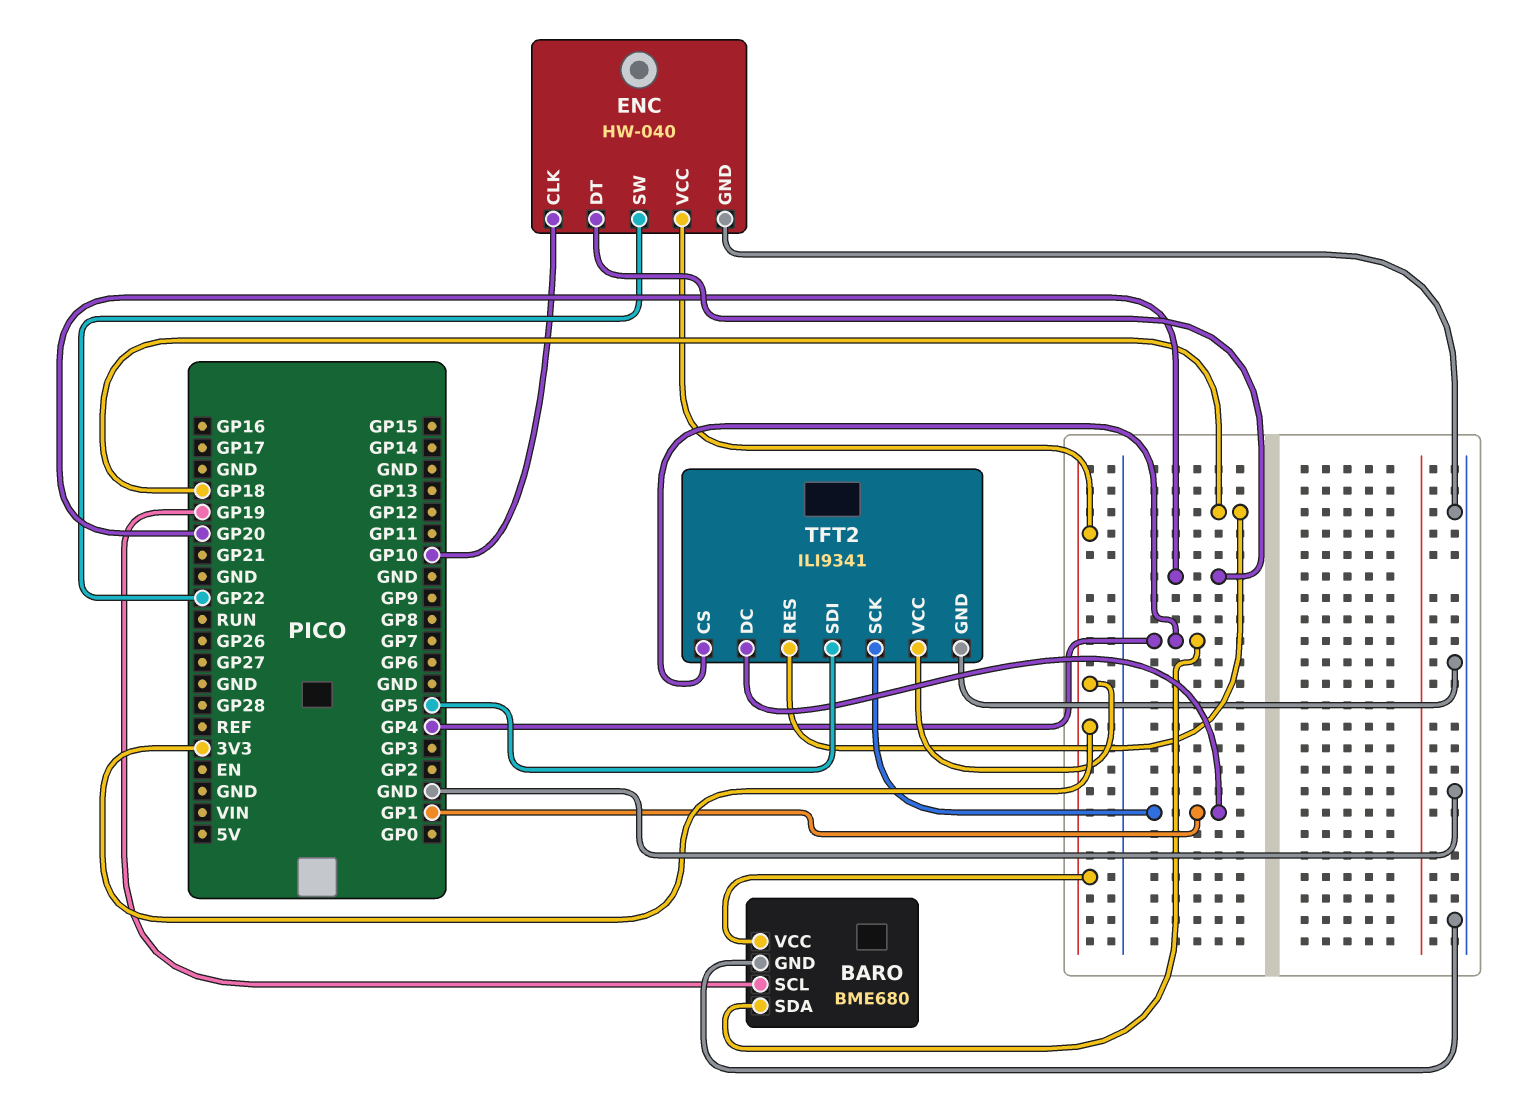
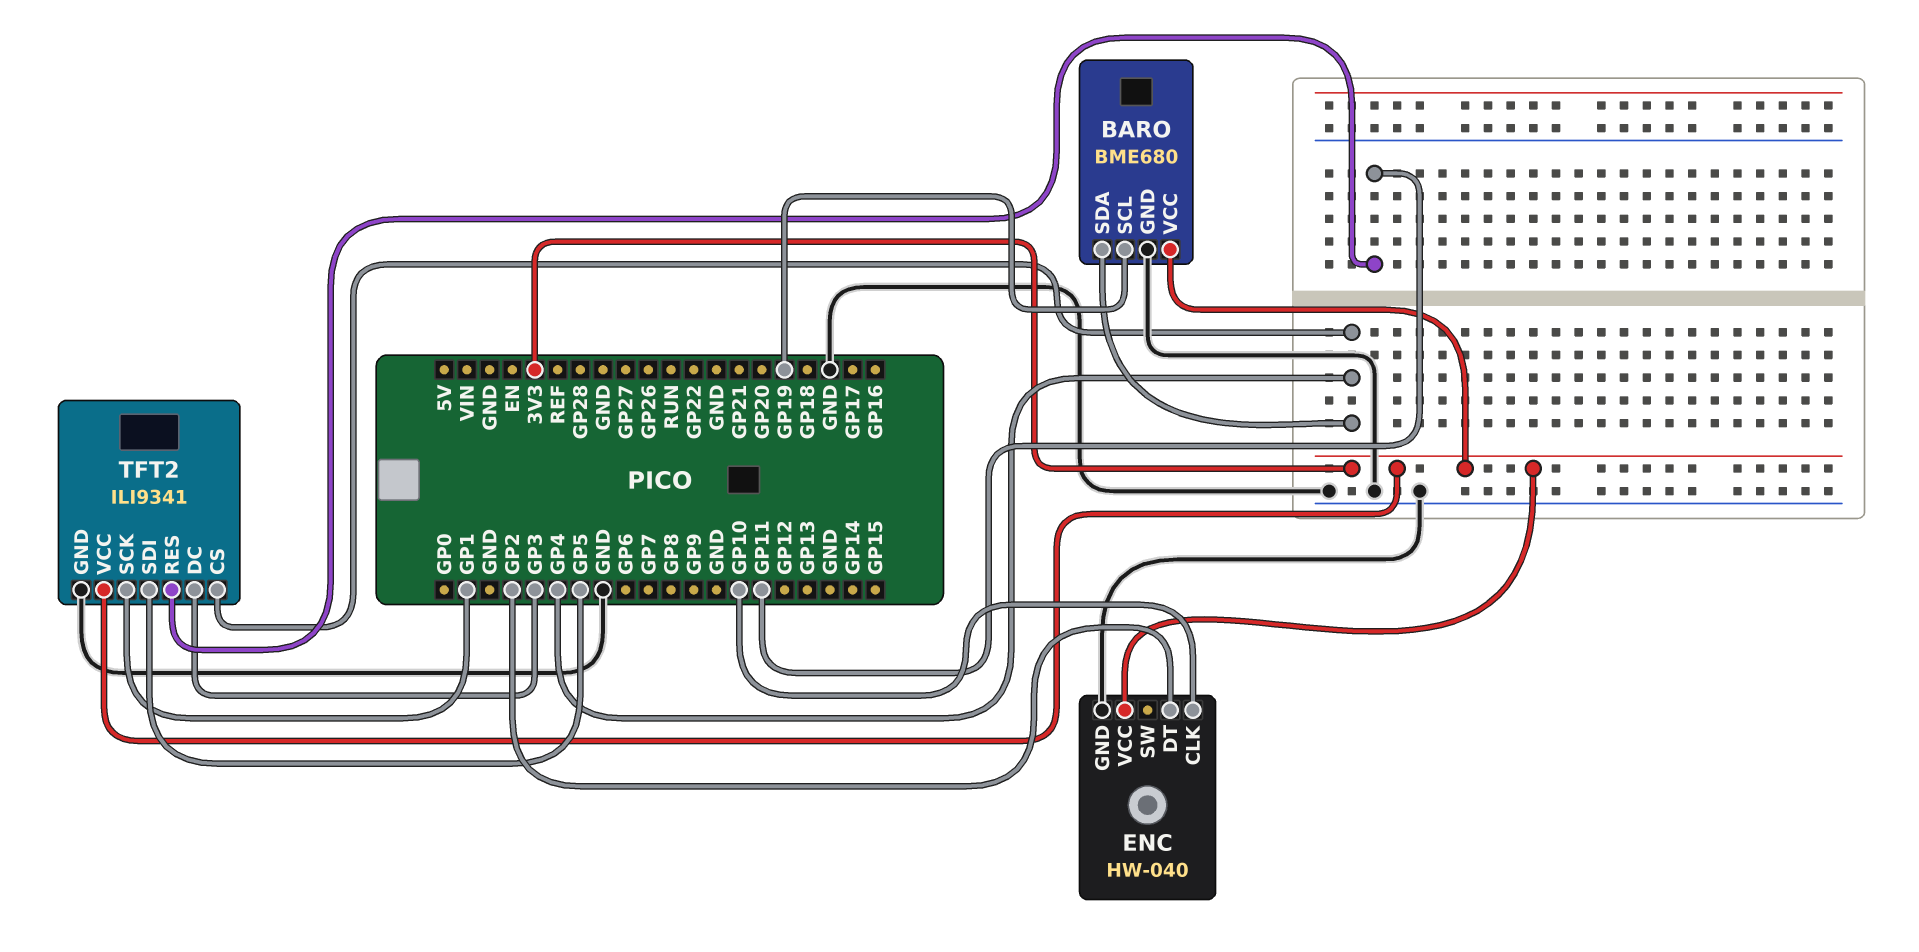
ENC pin DT: GP20 -> GP2
ENC pin SW: GP22 -> none
TFT2 pin DC: GP1 -> GP3
TFT2 pin RES: GP18 -> GP11

